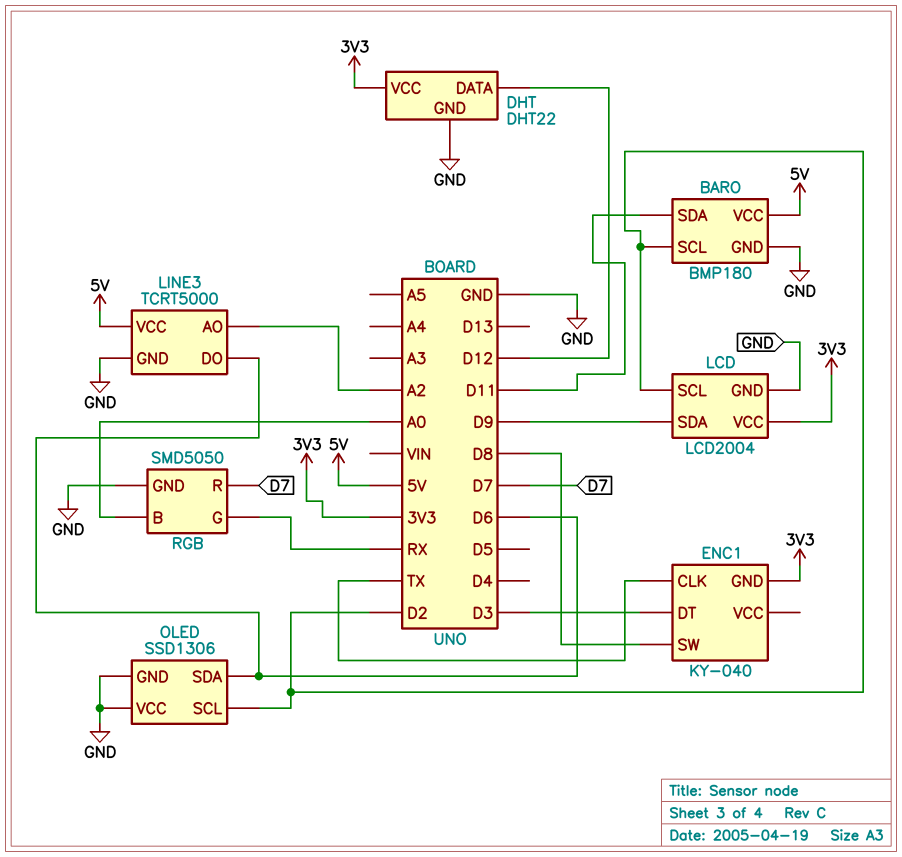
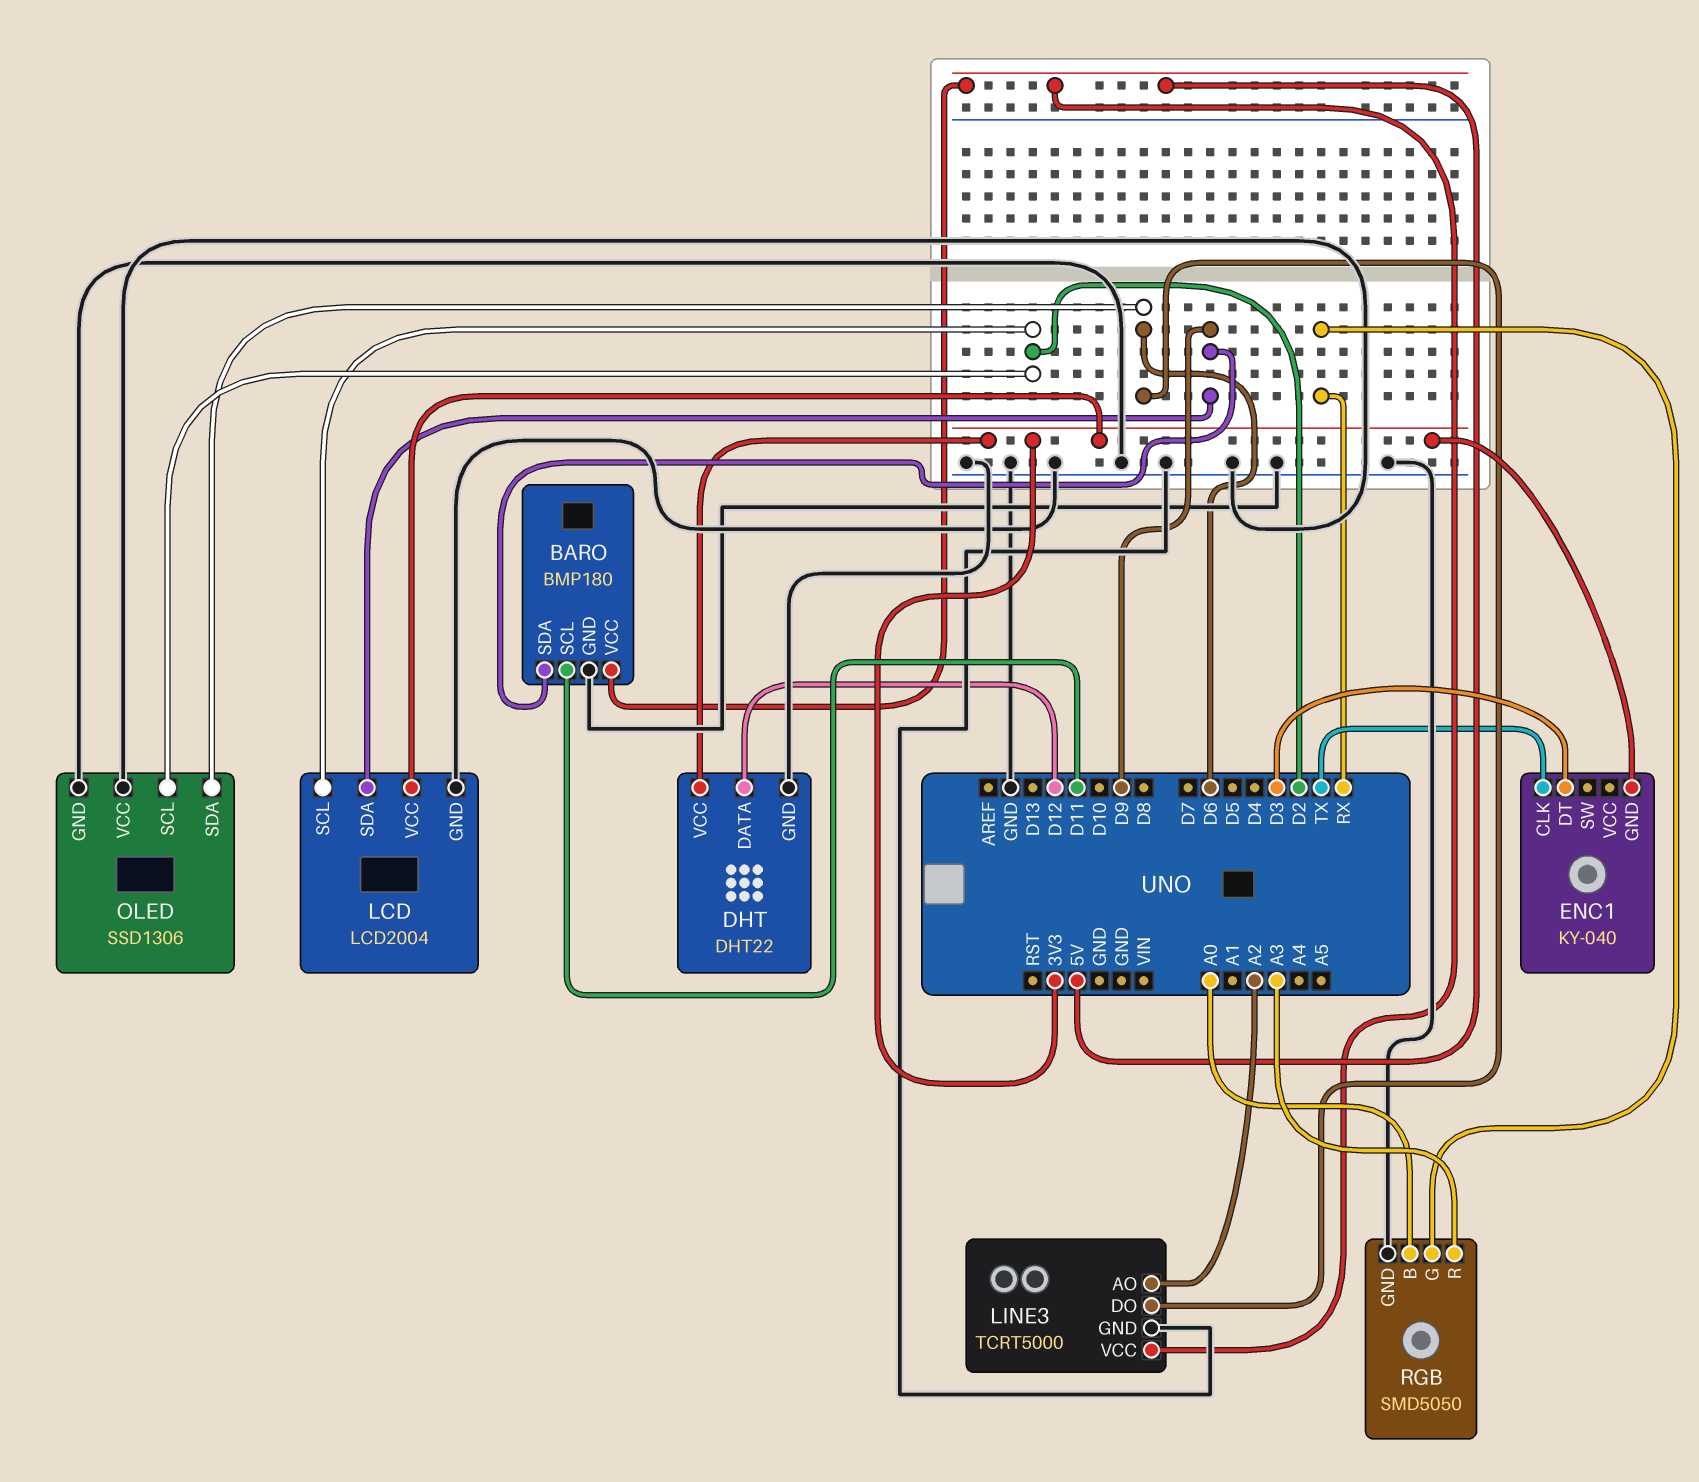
BARO pin SCL: D2 -> D11
BARO pin SDA: D11 -> D9
ENC1 pin SW: D8 -> none
RGB pin R: D7 -> A3

